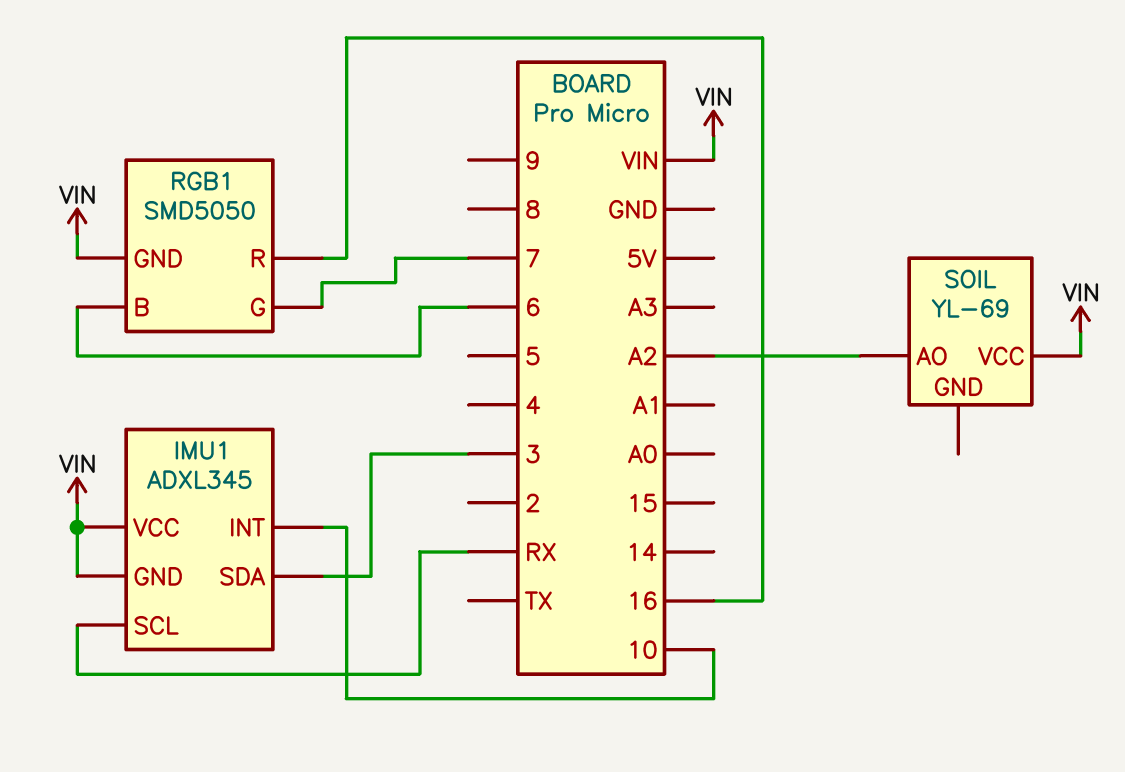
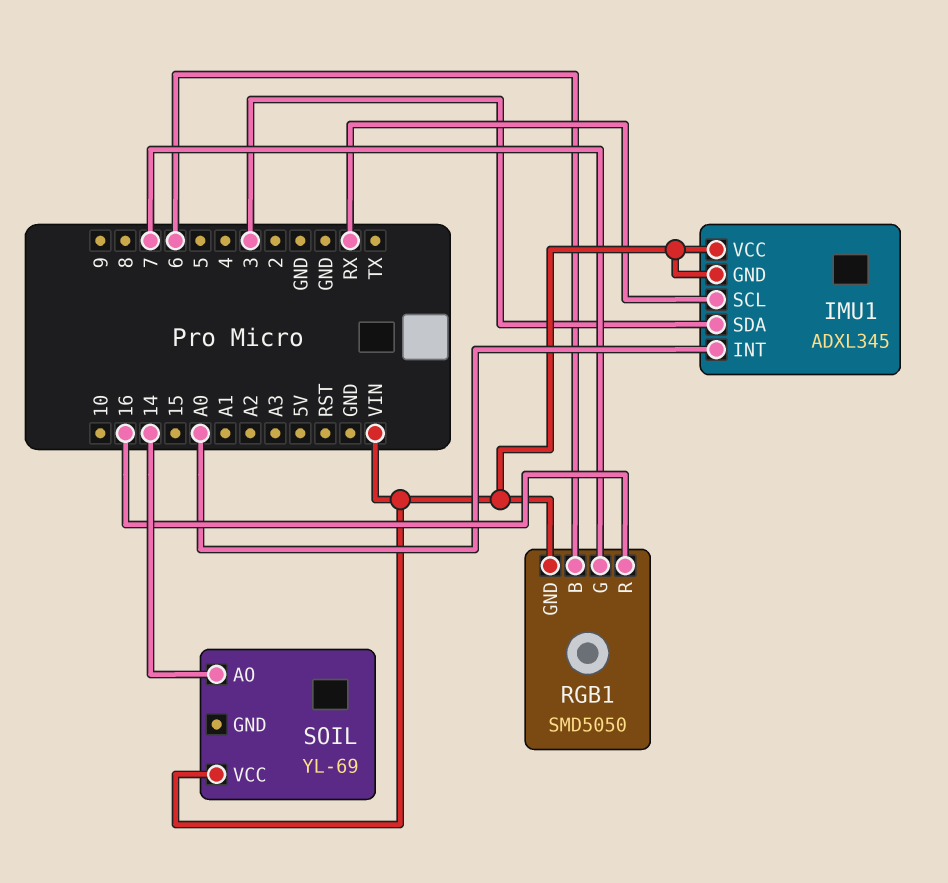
IMU1 pin INT: 10 -> A0
SOIL pin AO: A2 -> 14

